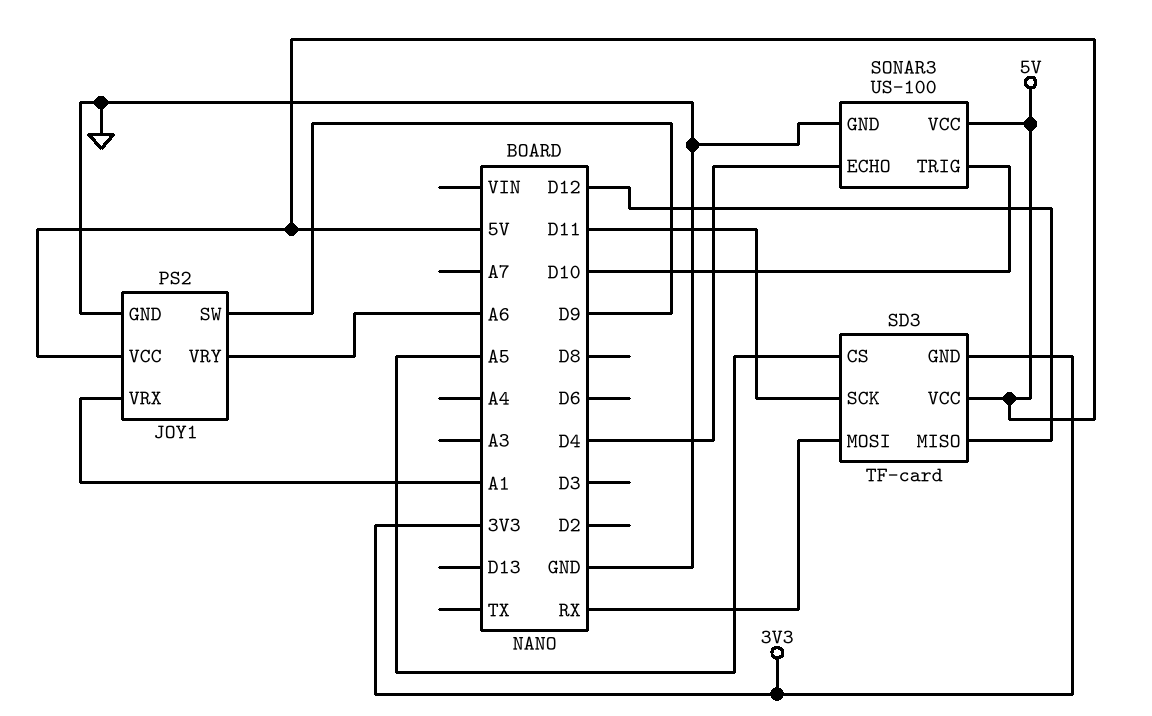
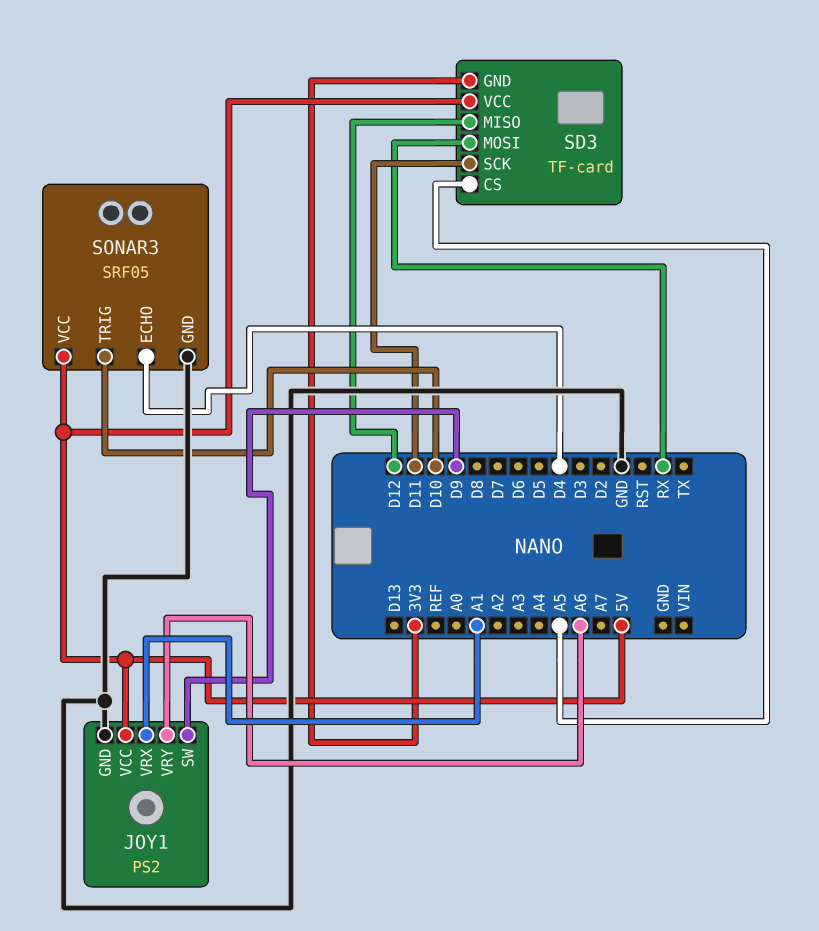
SONAR3: US-100 -> SRF05

